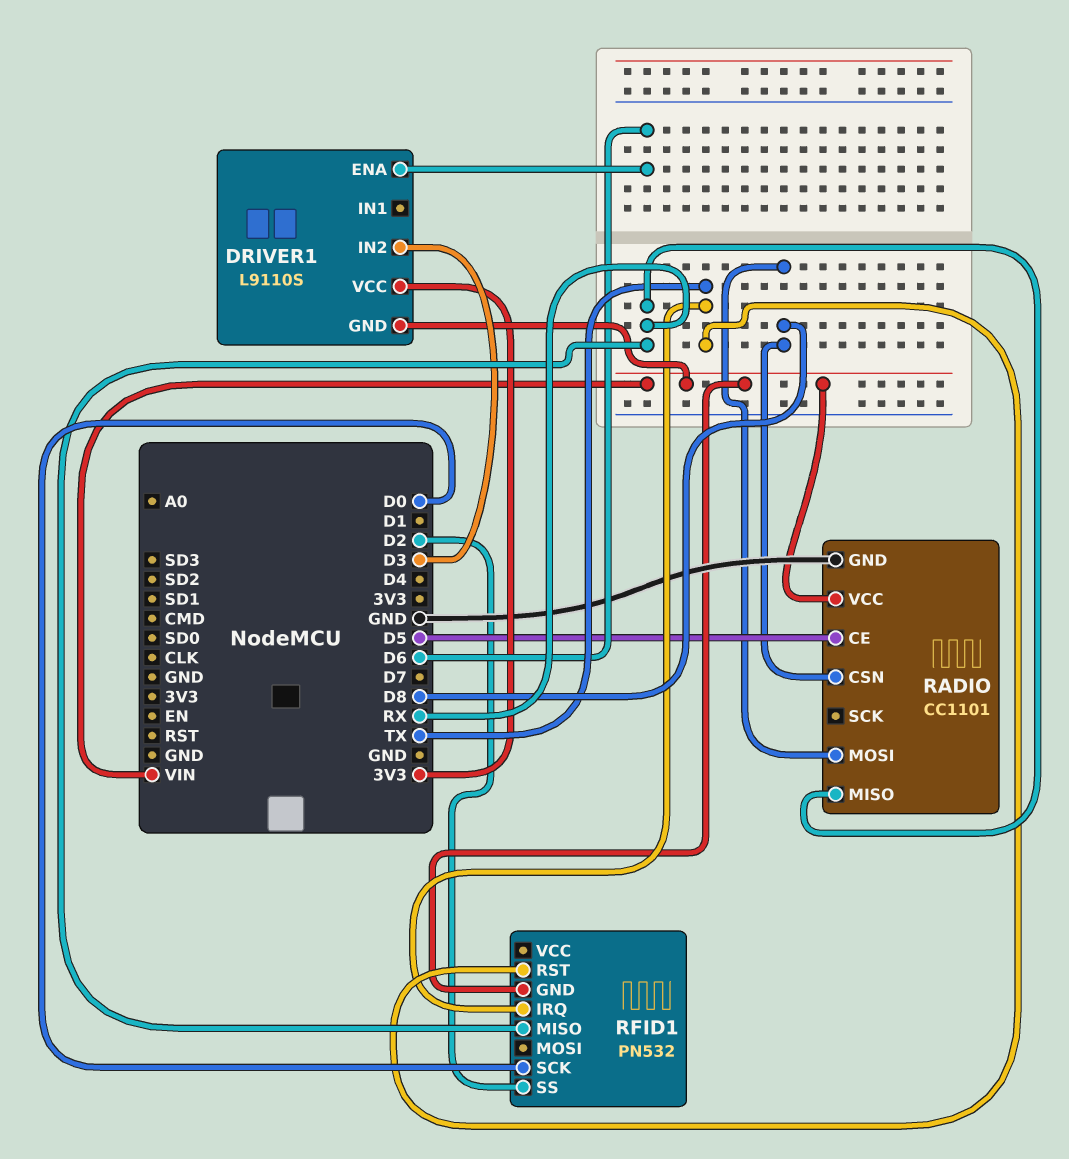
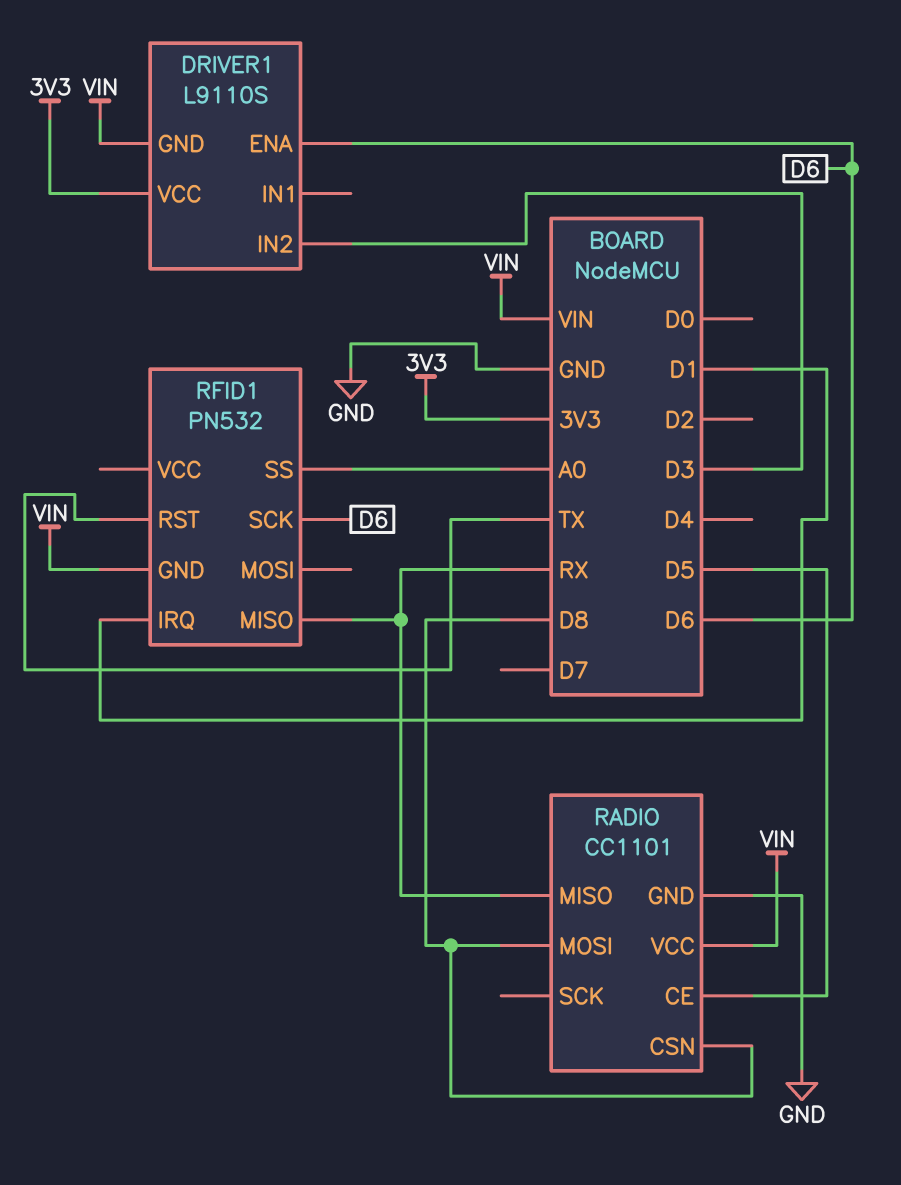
RFID1 pin IRQ: TX -> D1
RFID1 pin SCK: D0 -> D6
RFID1 pin SS: D2 -> A0

